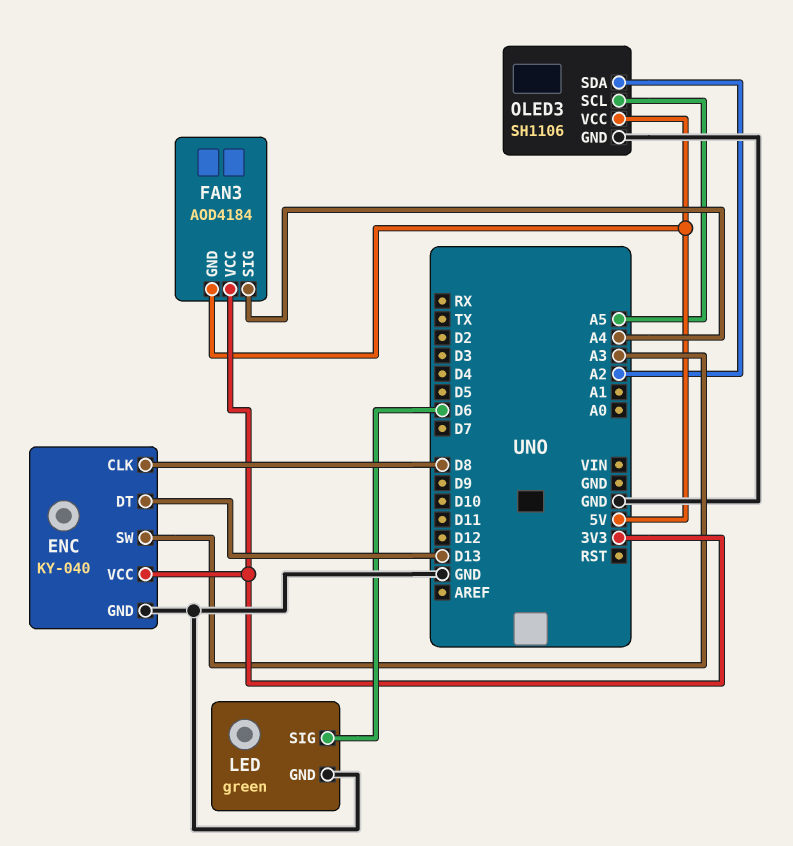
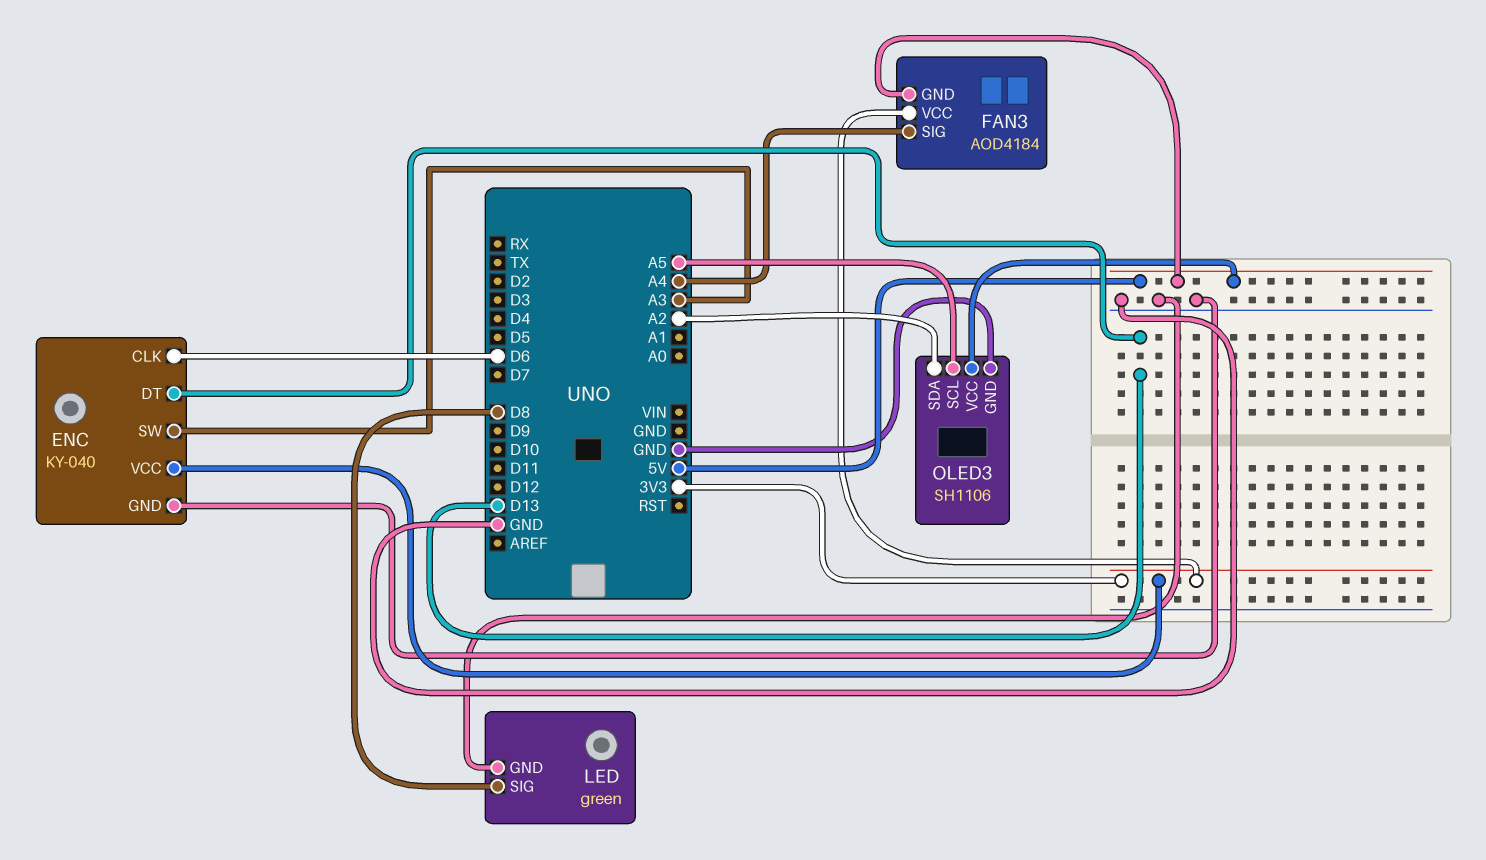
ENC pin CLK: D8 -> D6
LED pin SIG: D6 -> D8

